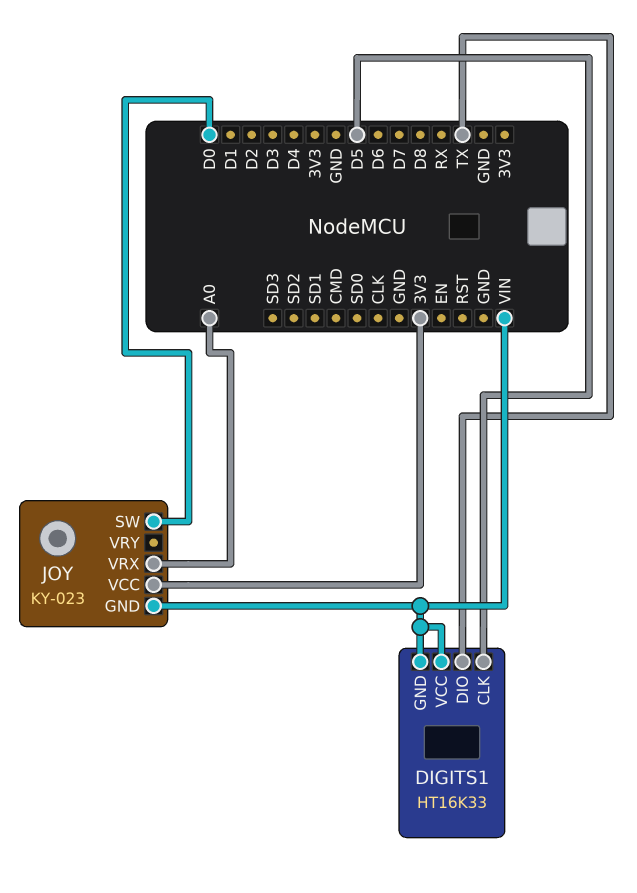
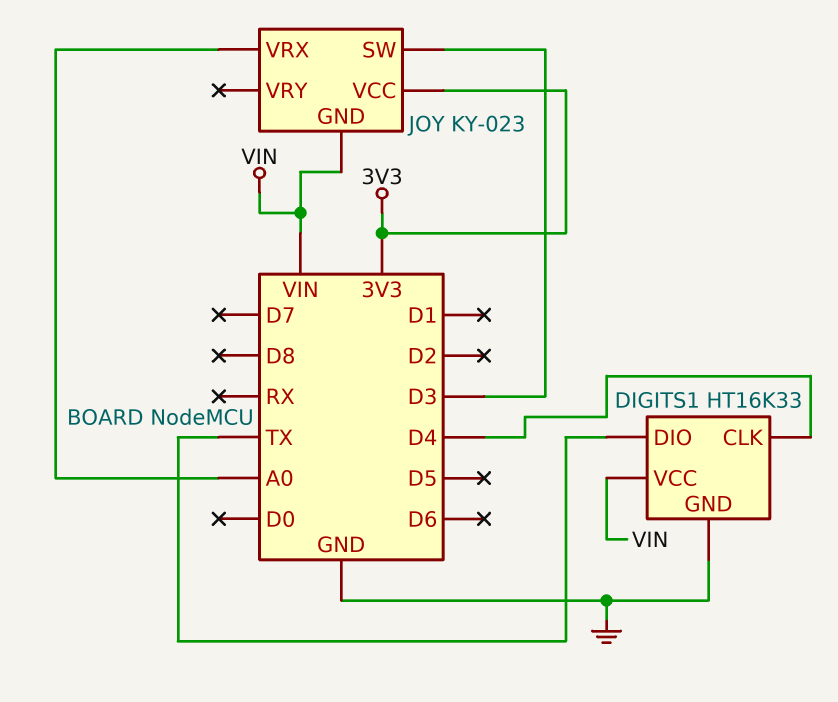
DIGITS1 pin CLK: D5 -> D4
DIGITS1 pin GND: VIN -> GND
JOY pin SW: D0 -> D3

